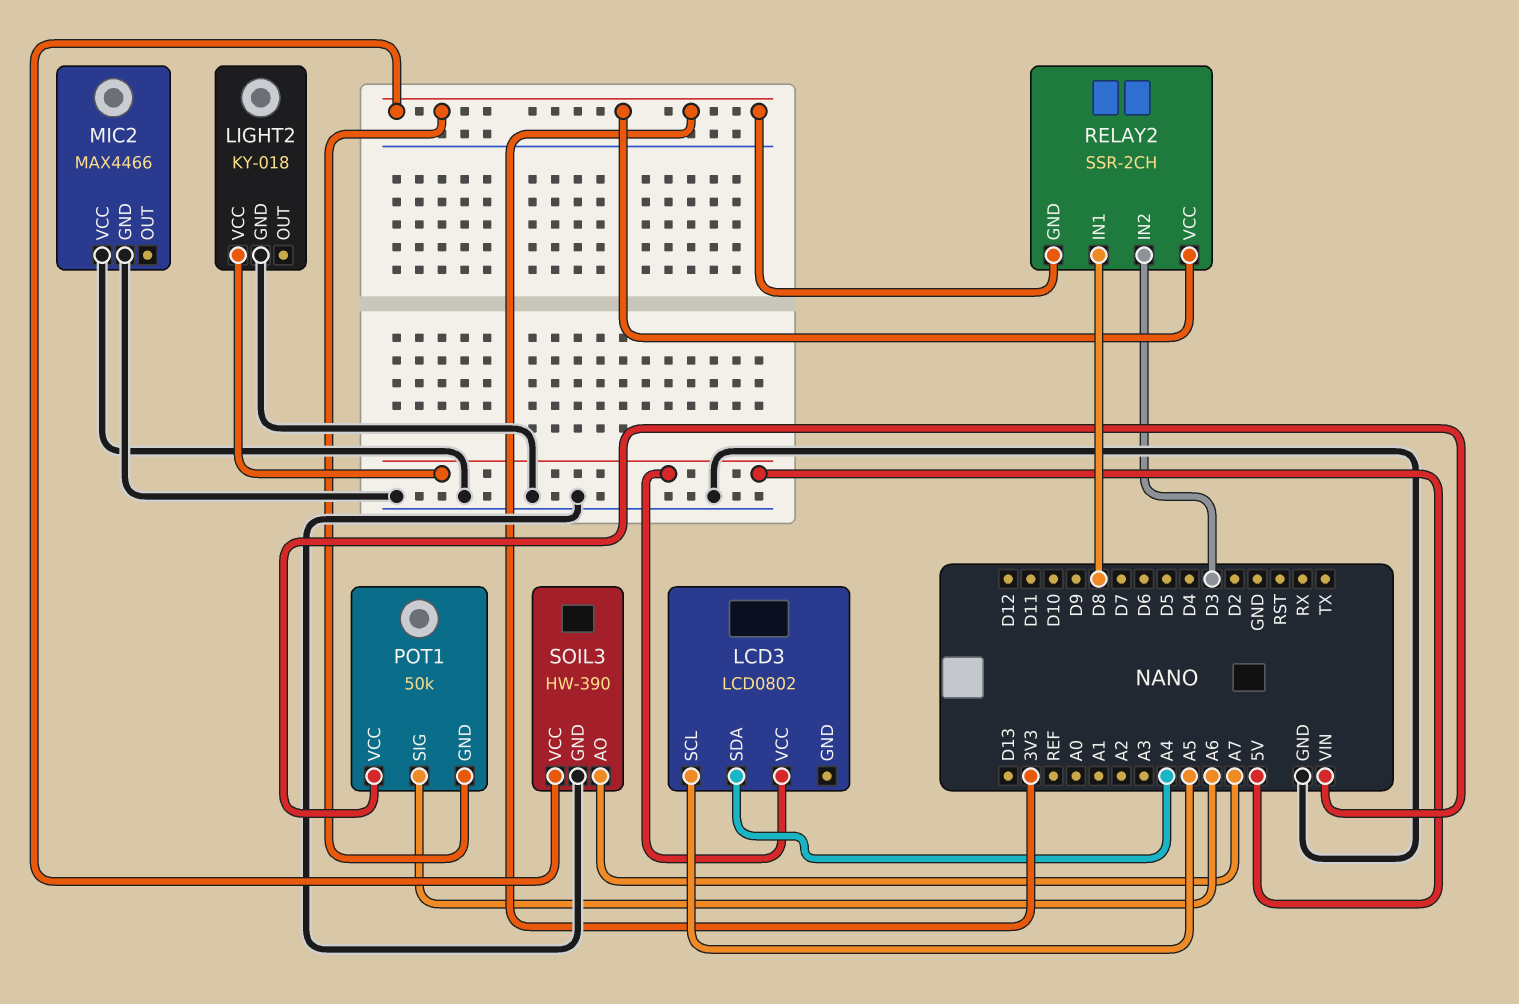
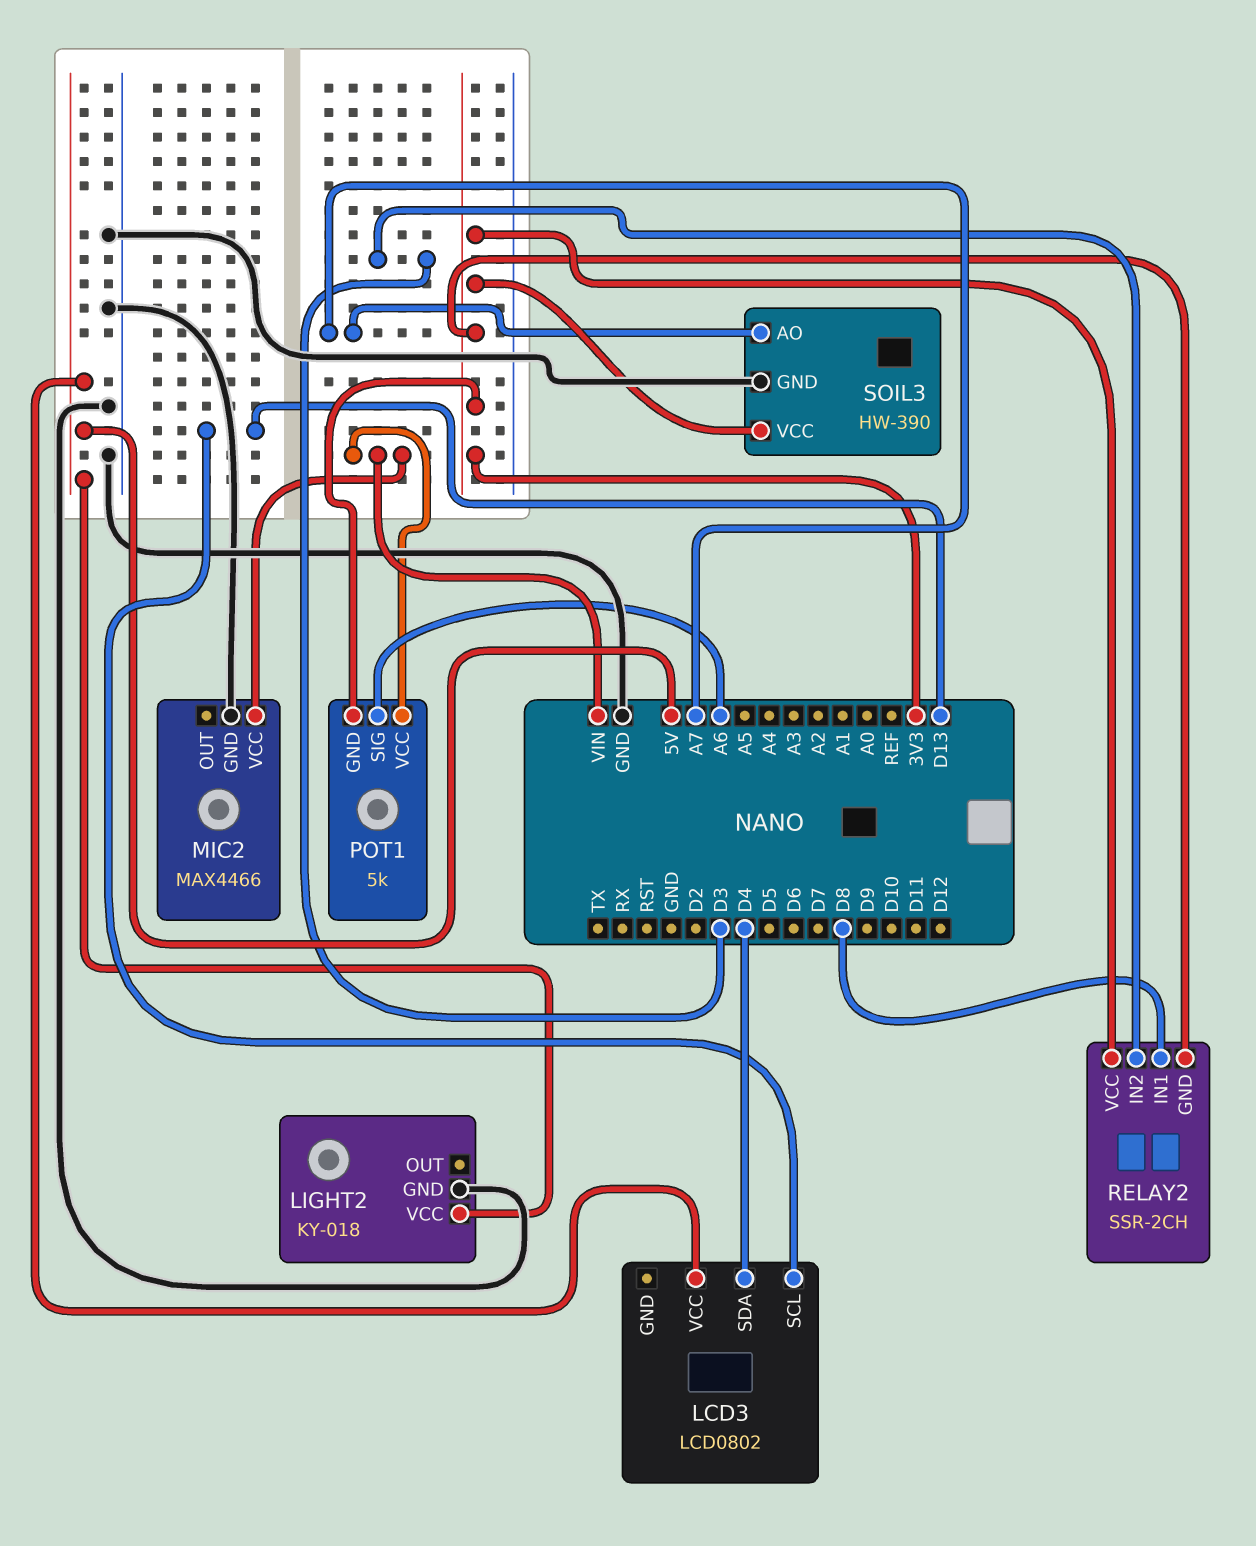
LCD3 pin SCL: A5 -> D13
LCD3 pin SDA: A4 -> D4
MIC2 pin VCC: GND -> VIN
POT1: 50k -> 5k

